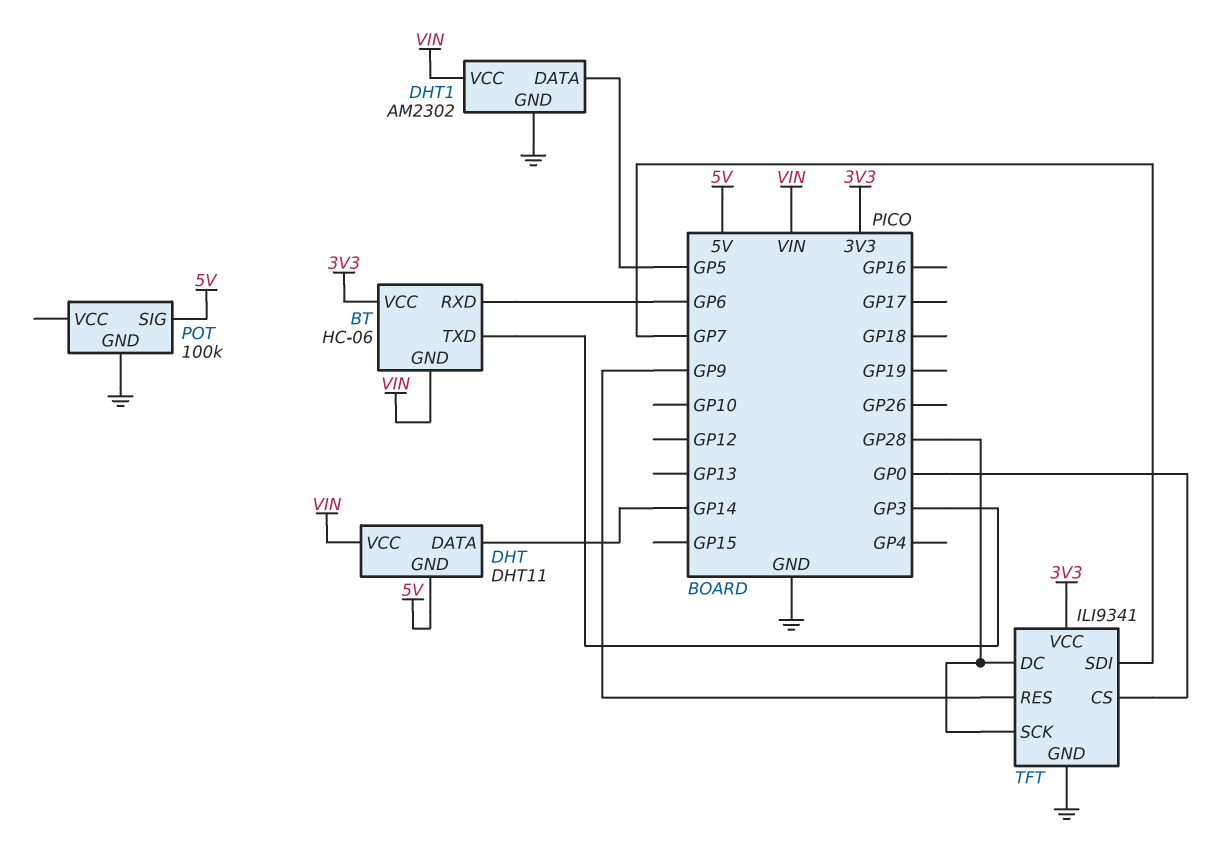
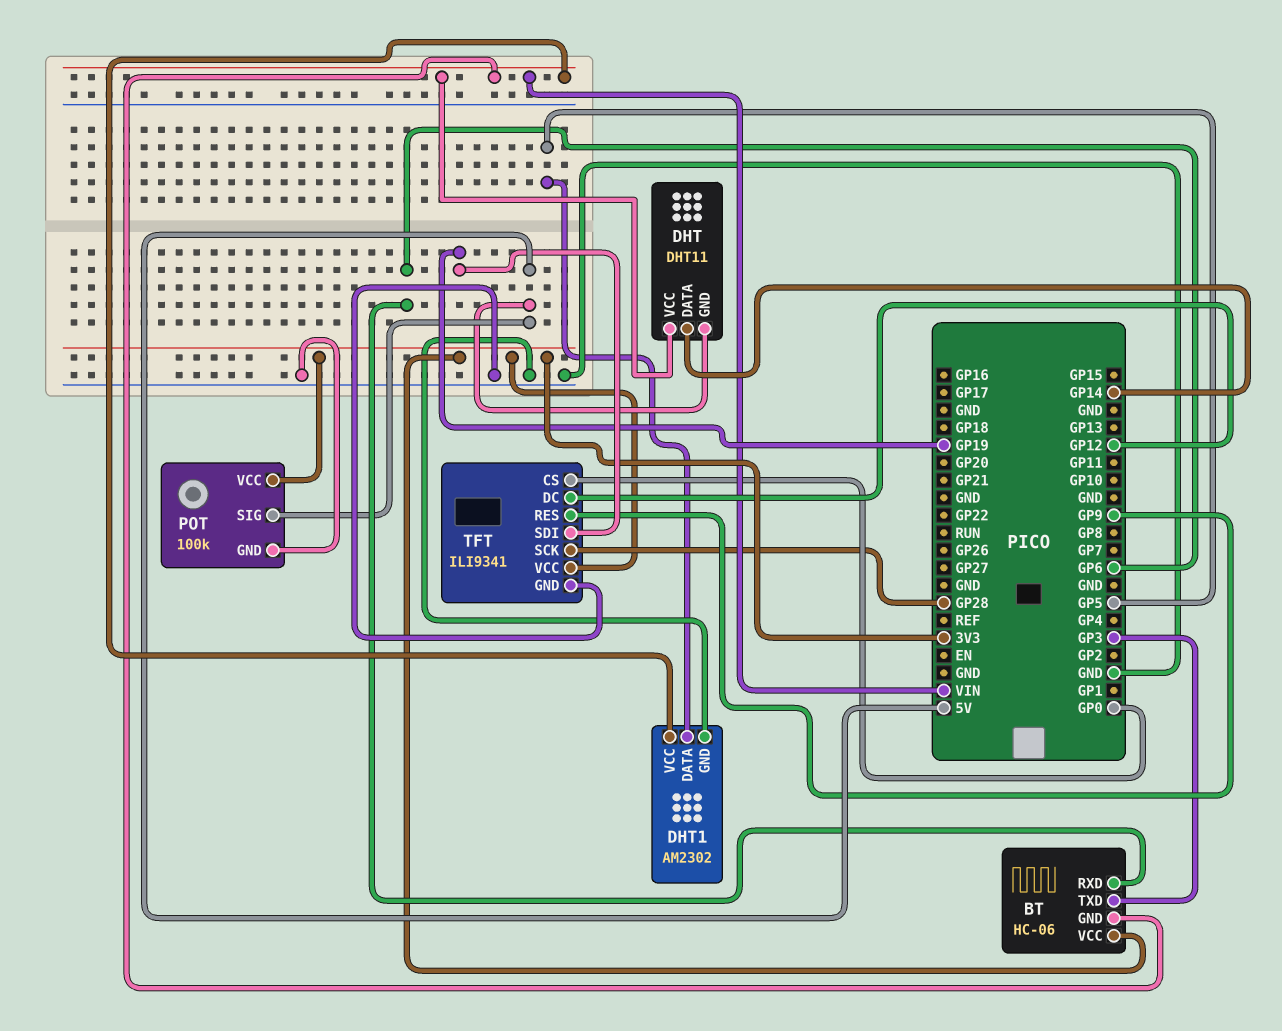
POT pin VCC: none -> 3V3
TFT pin DC: GP28 -> GP12
TFT pin SDI: GP7 -> GP19

